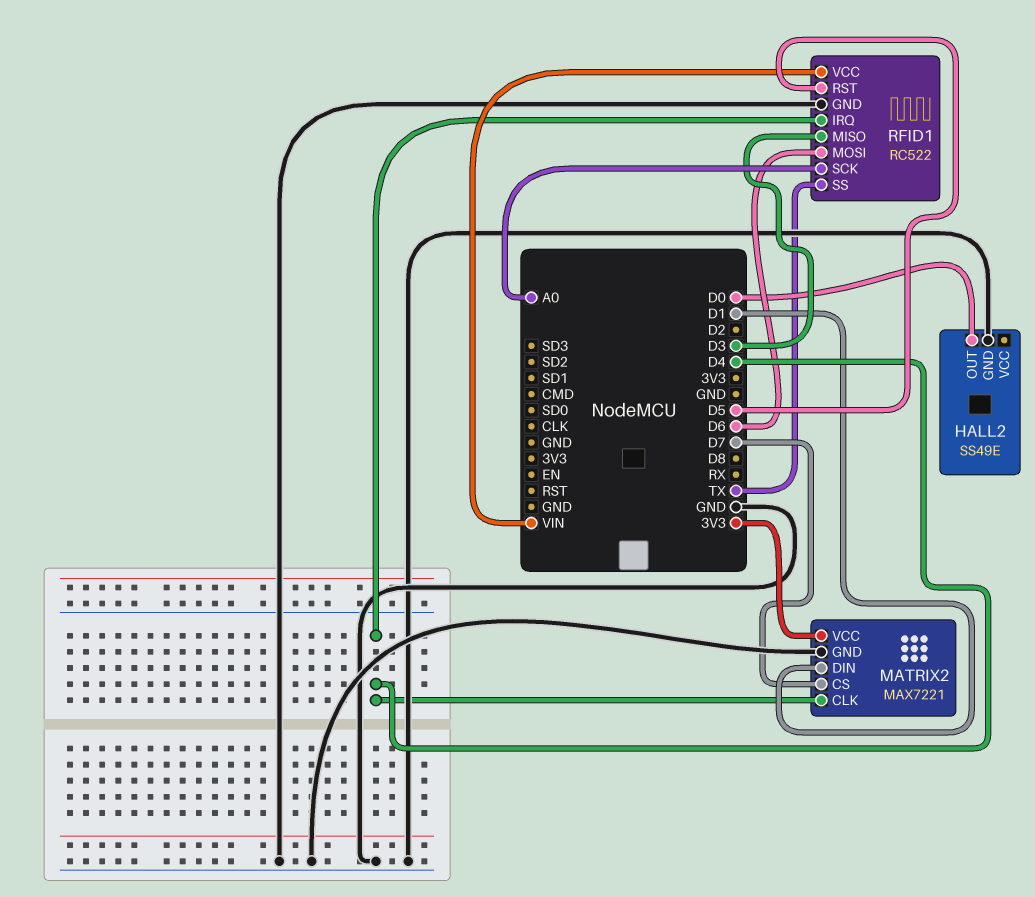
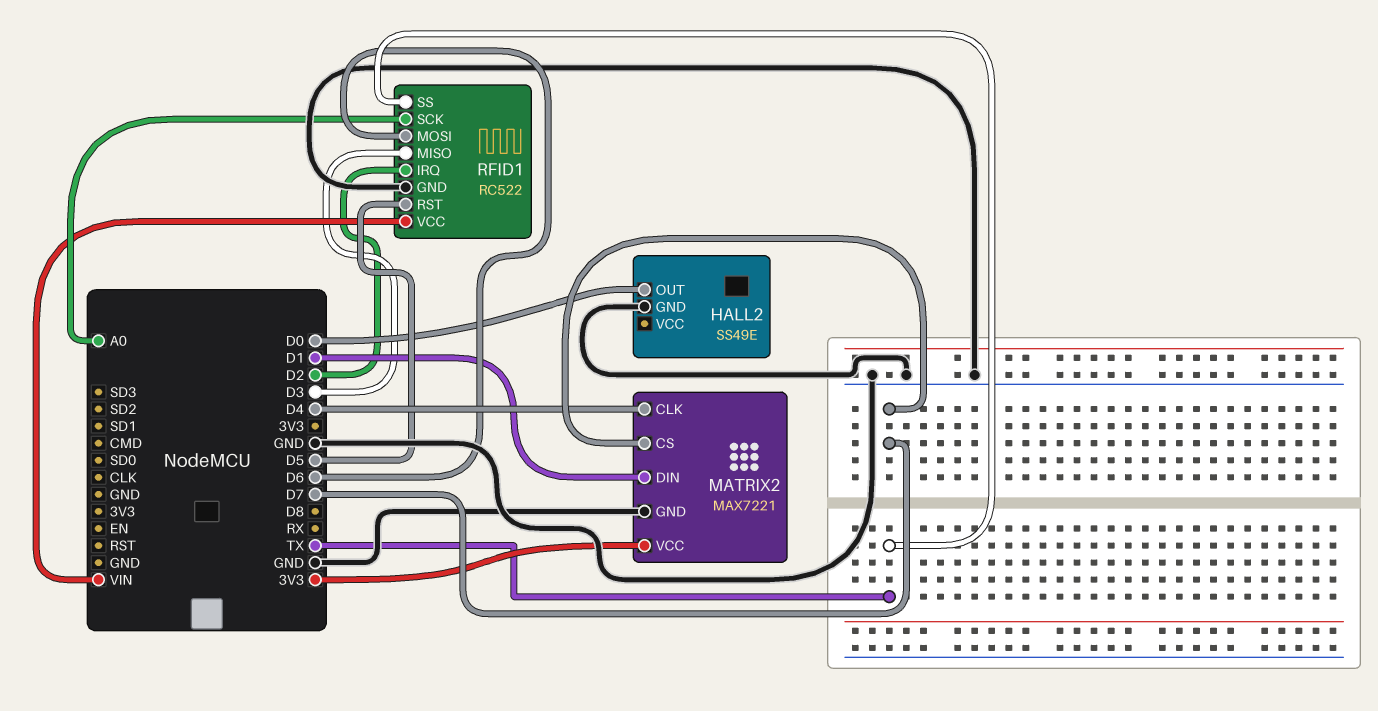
RFID1 pin IRQ: D4 -> D2

